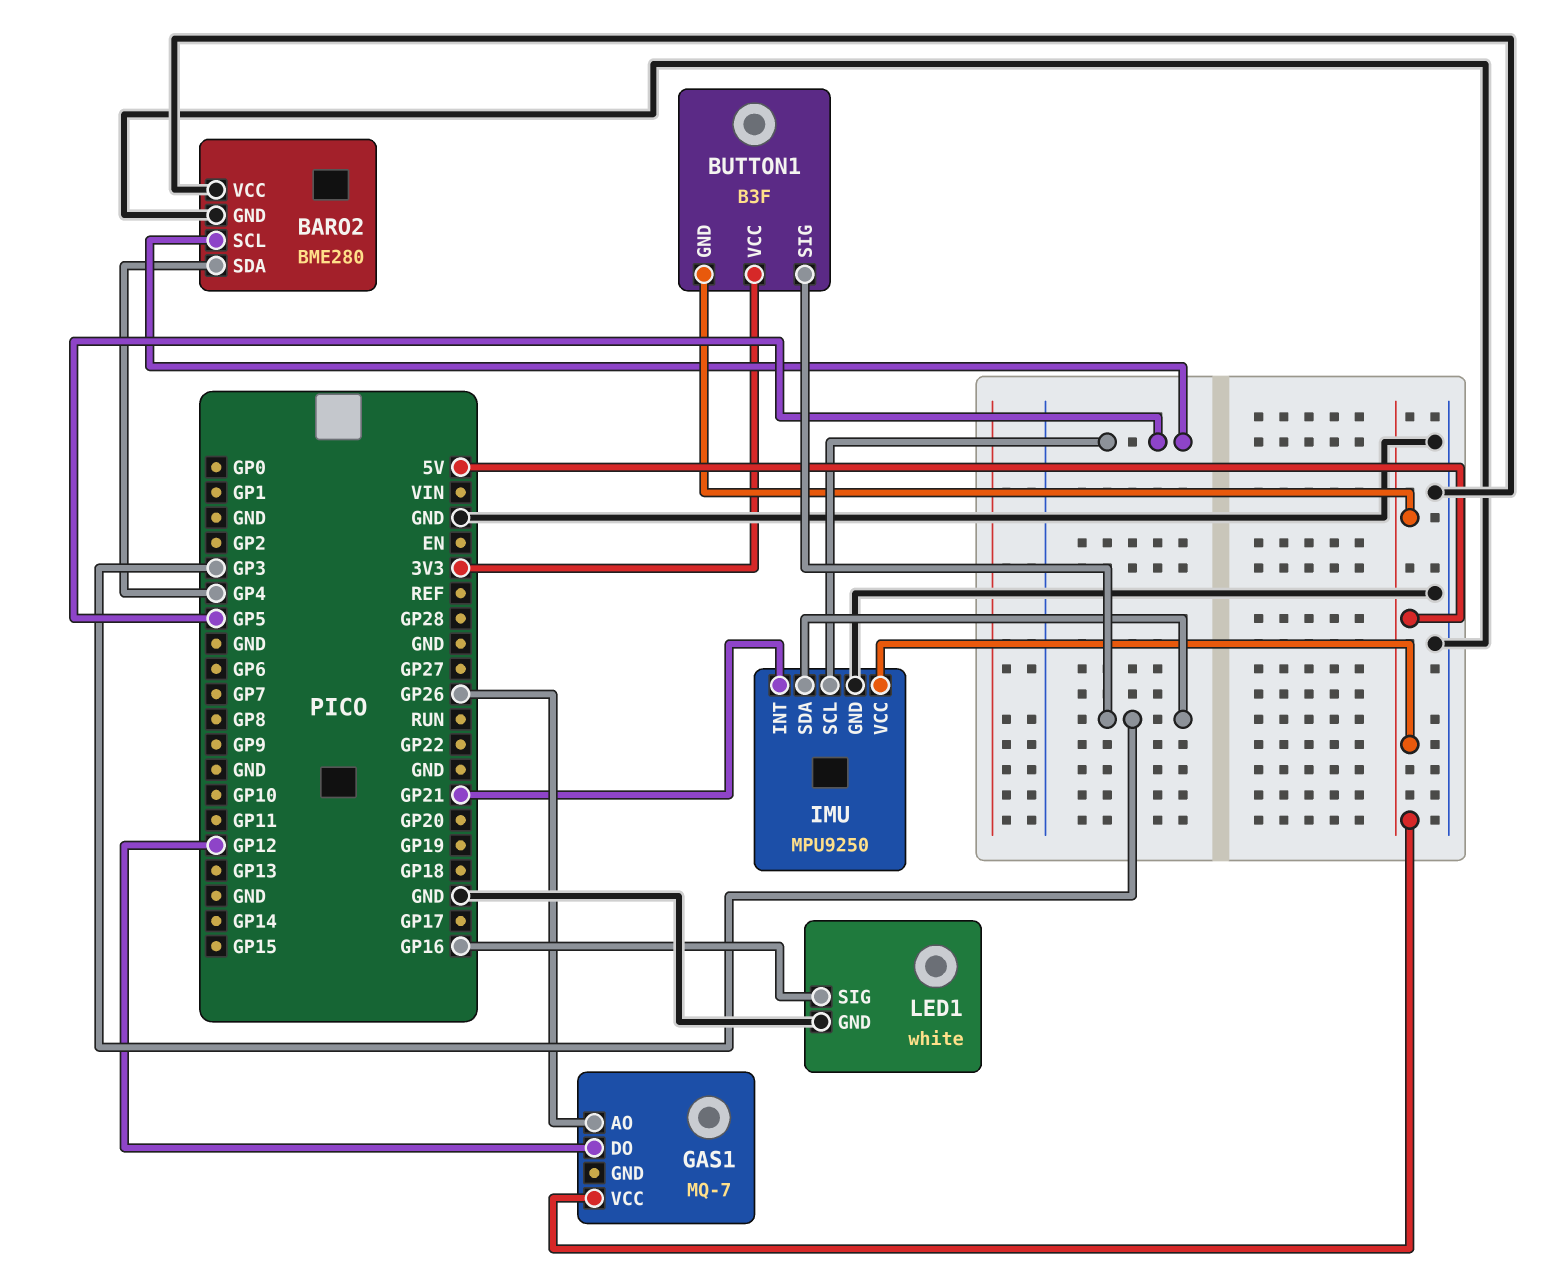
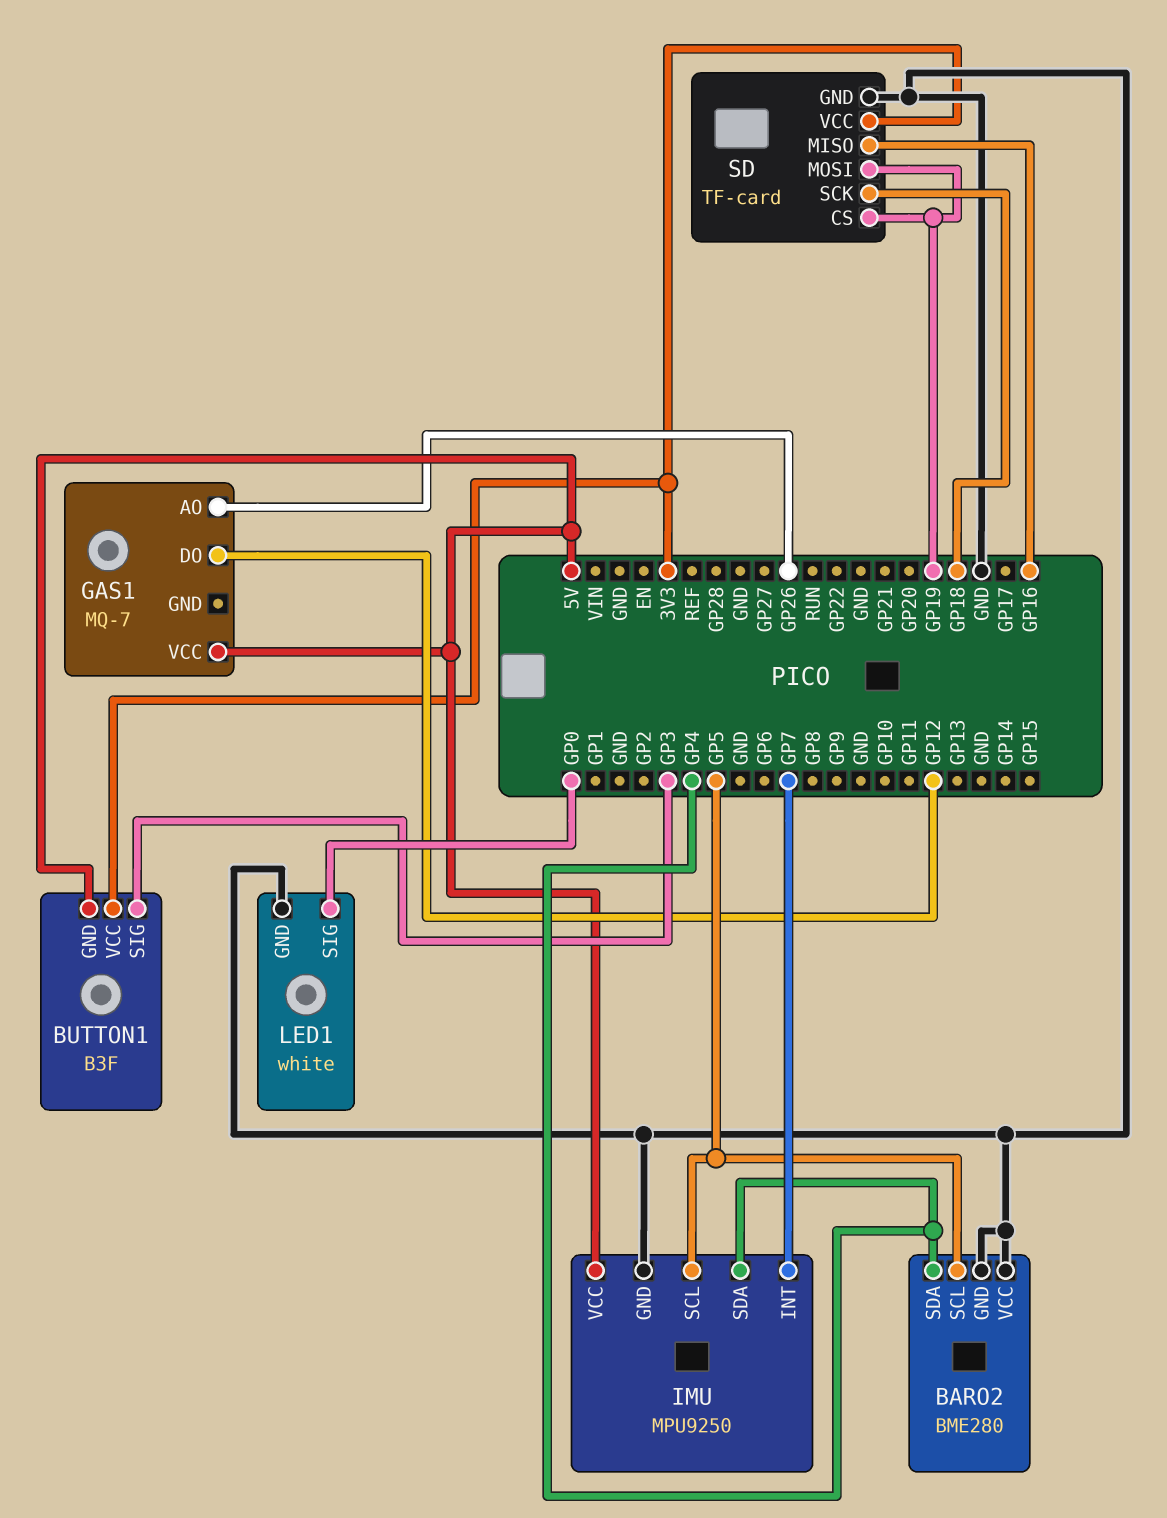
IMU pin INT: GP21 -> GP7
IMU pin SDA: GP3 -> GP4
LED1 pin SIG: GP16 -> GP0
SD: none -> TF-card
SD pin CS: none -> GP19
SD pin GND: none -> GND
SD pin MISO: none -> GP16
SD pin MOSI: none -> GP19
SD pin SCK: none -> GP18
SD pin VCC: none -> 3V3

